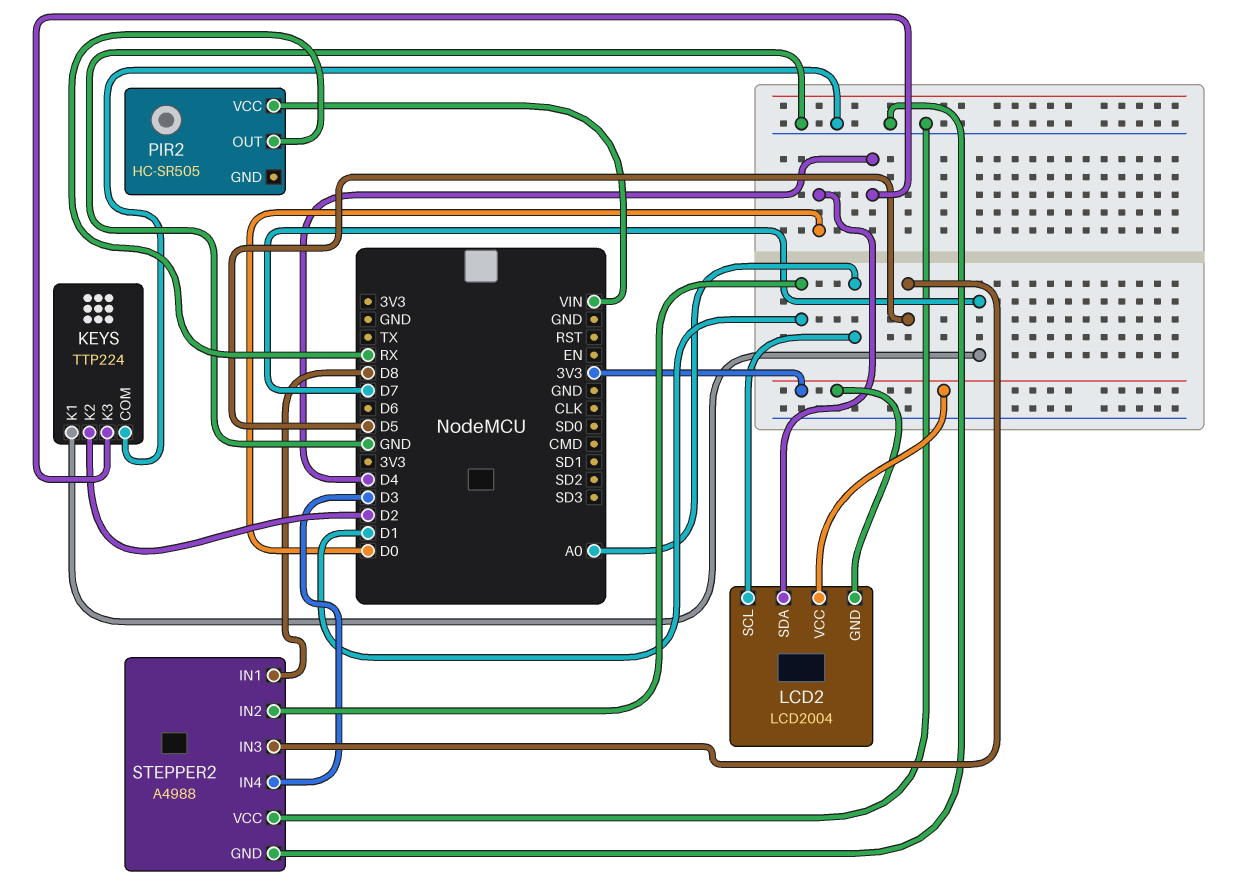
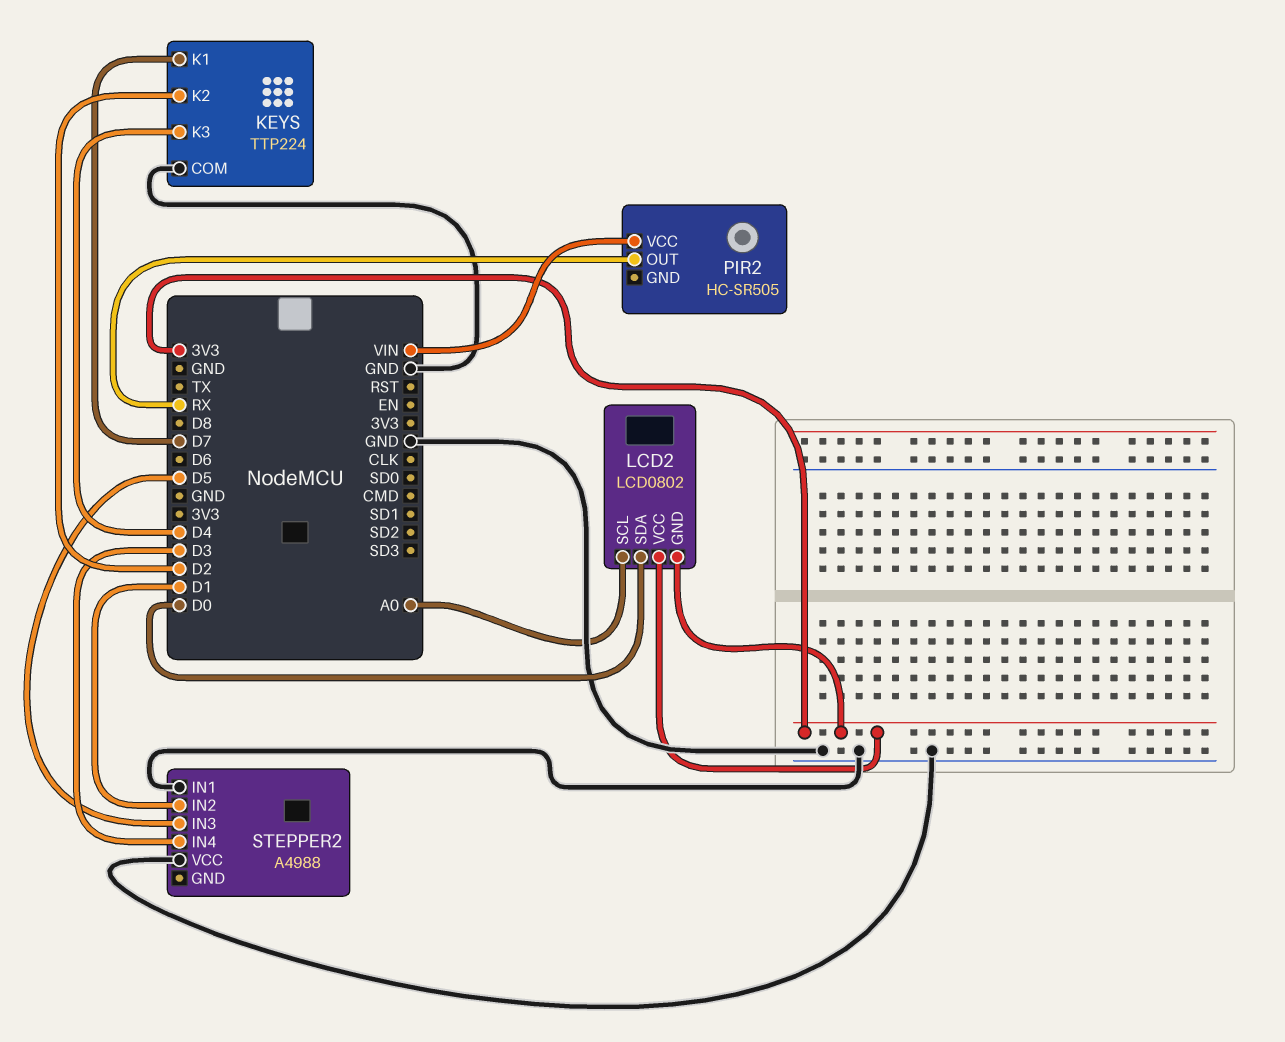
LCD2: LCD2004 -> LCD0802
STEPPER2 pin GND: GND -> none
STEPPER2 pin IN1: D8 -> GND

